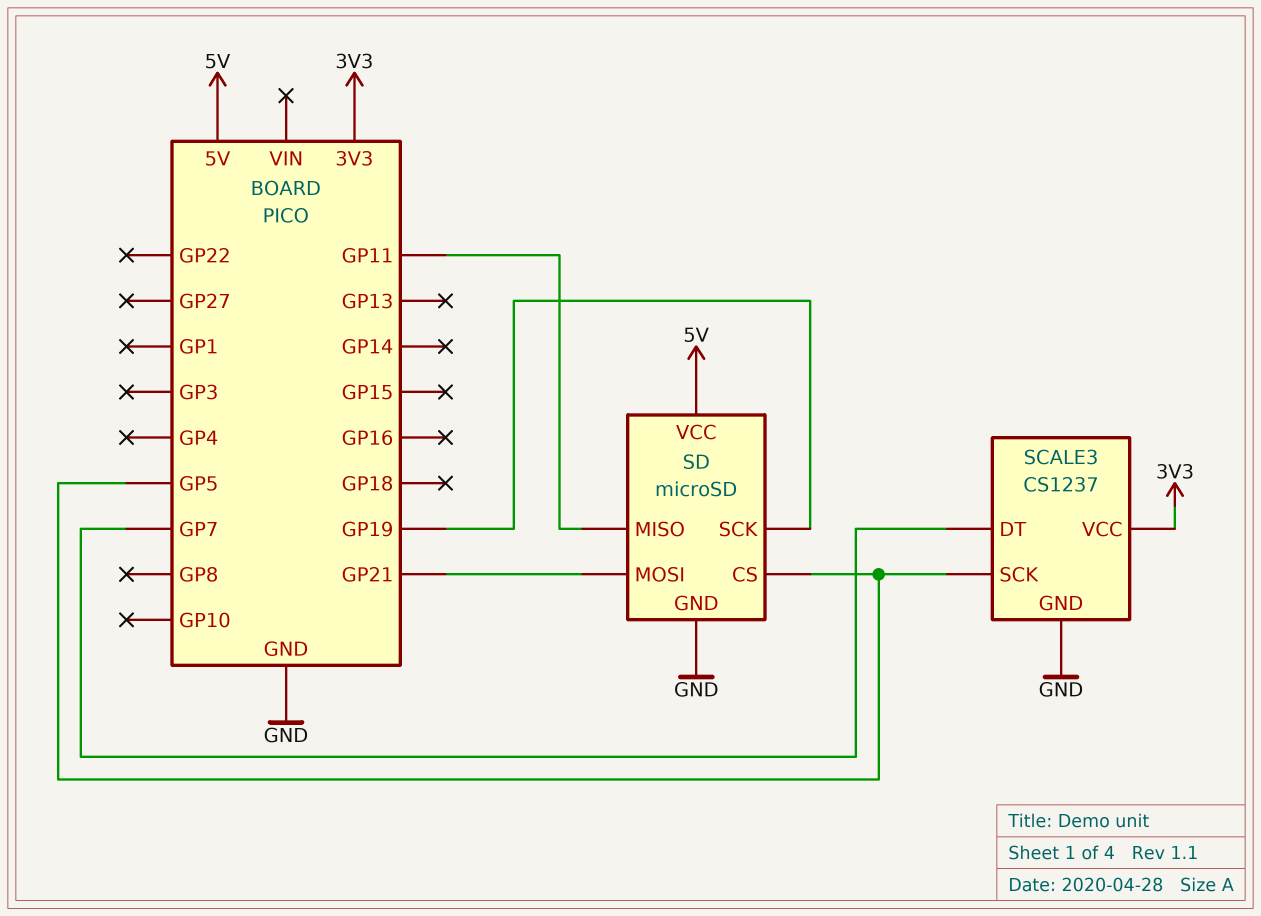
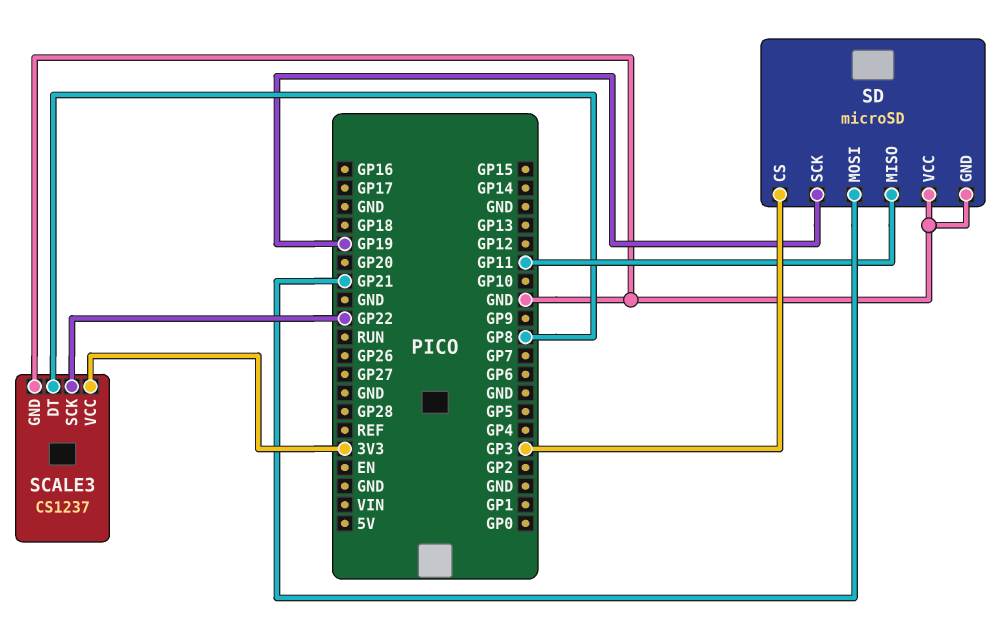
SCALE3 pin DT: GP7 -> GP8
SCALE3 pin SCK: GP5 -> GP22
SD pin CS: GP5 -> GP3
SD pin VCC: 5V -> GND

